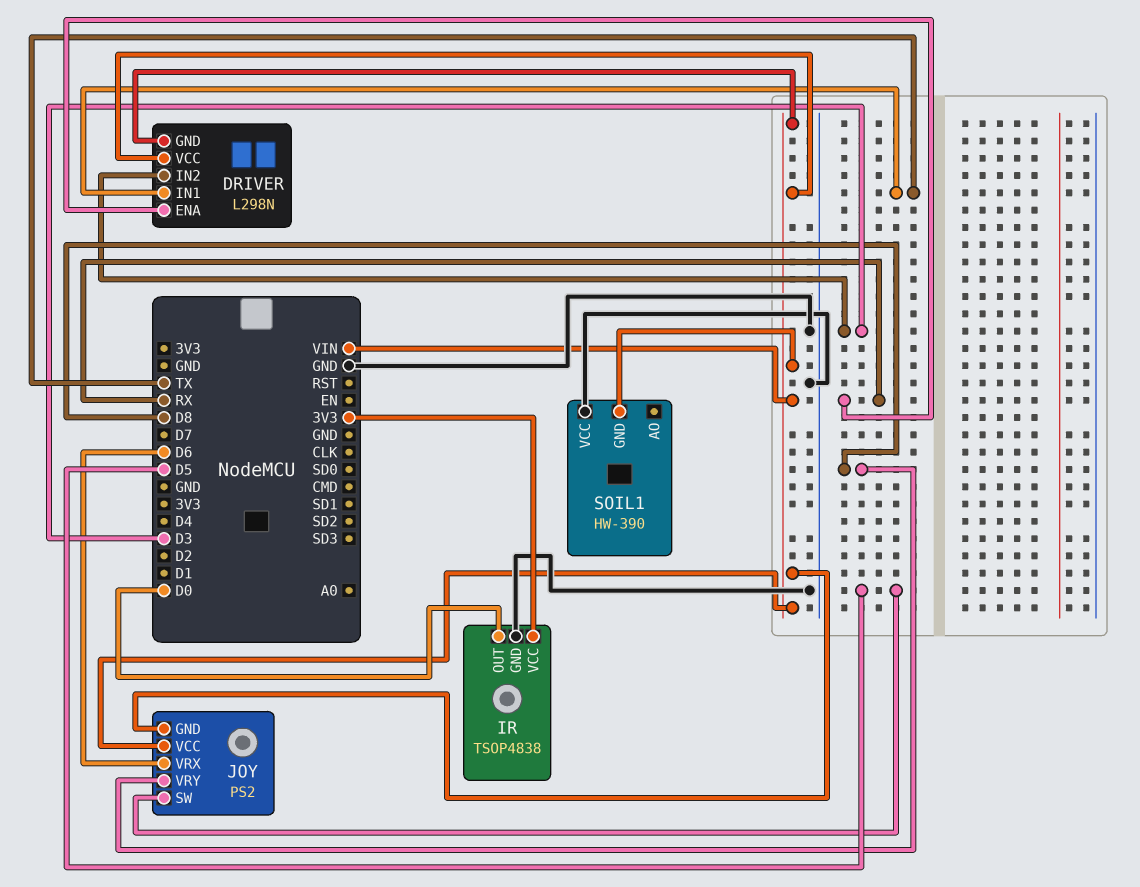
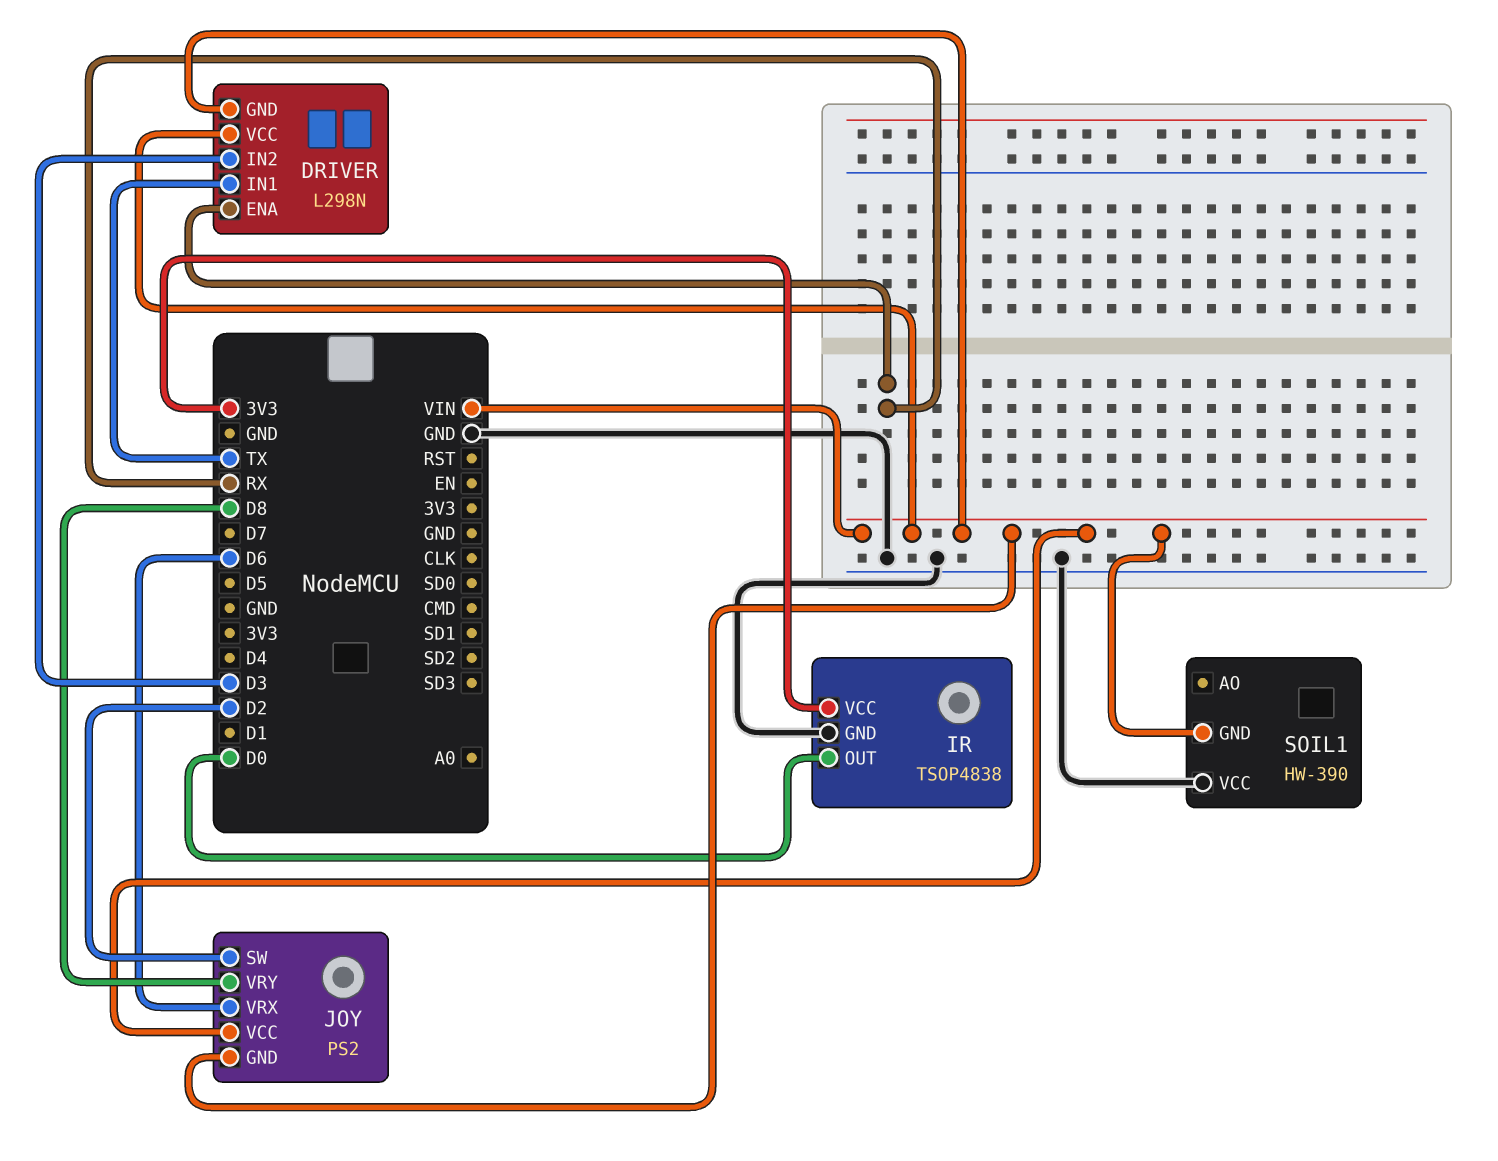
JOY pin SW: D5 -> D2

